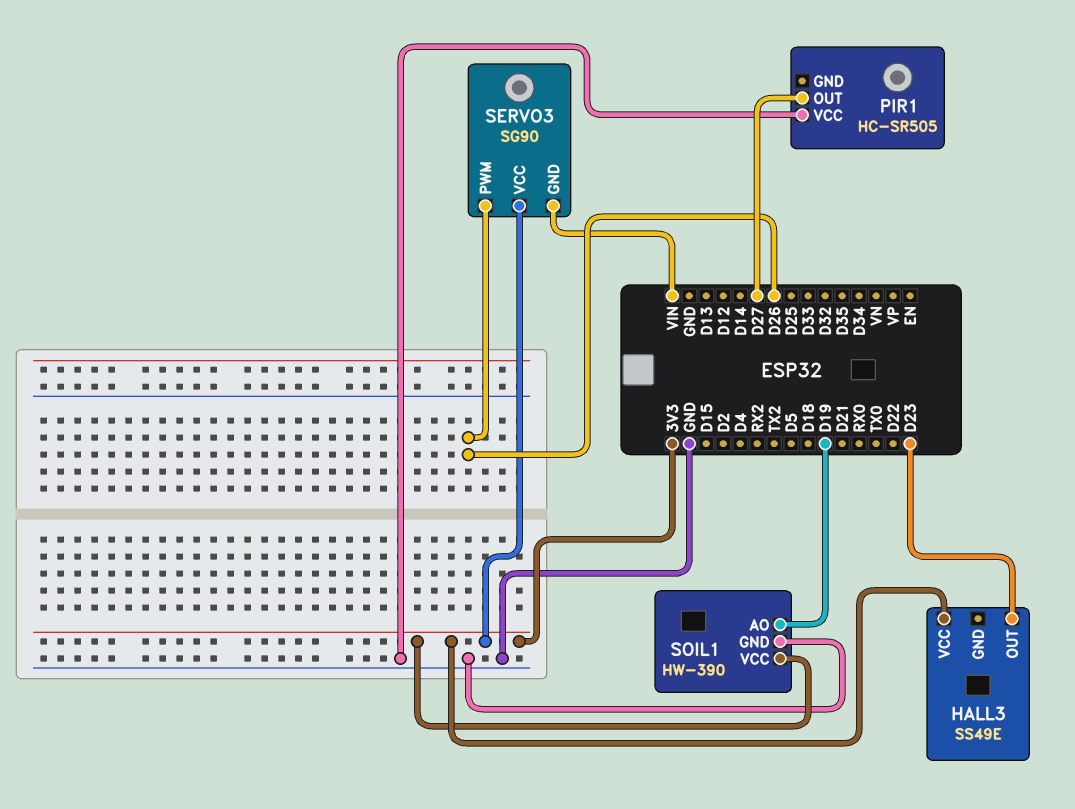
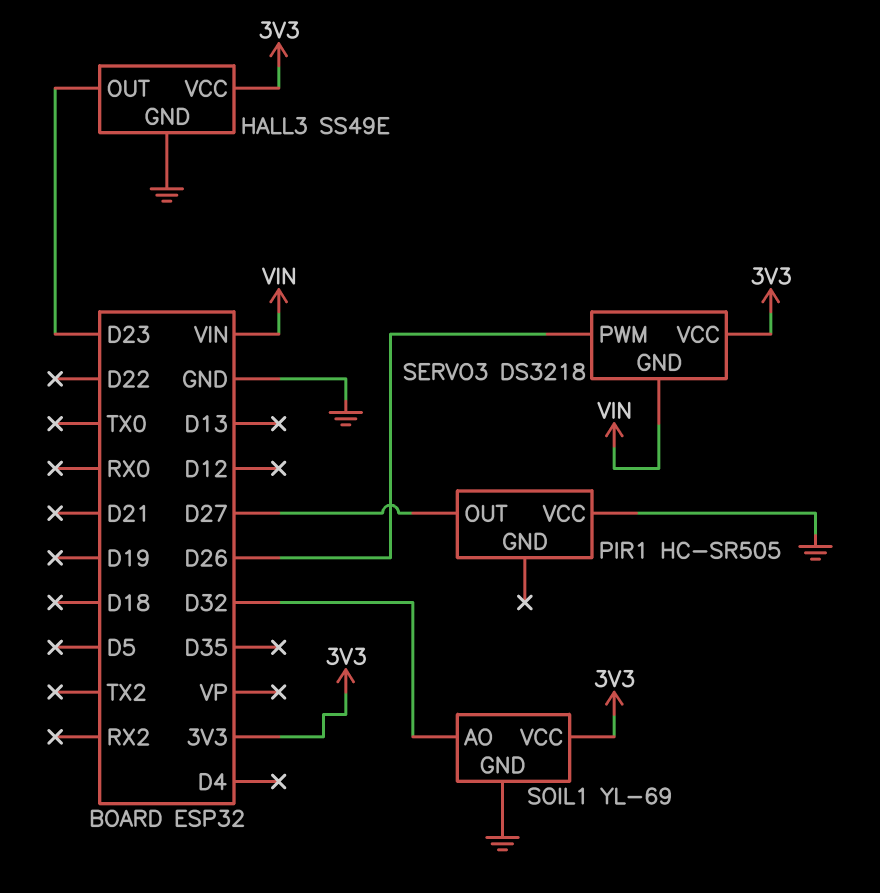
HALL3 pin GND: none -> GND
SERVO3: SG90 -> DS3218
SOIL1: HW-390 -> YL-69
SOIL1 pin AO: D19 -> D32

